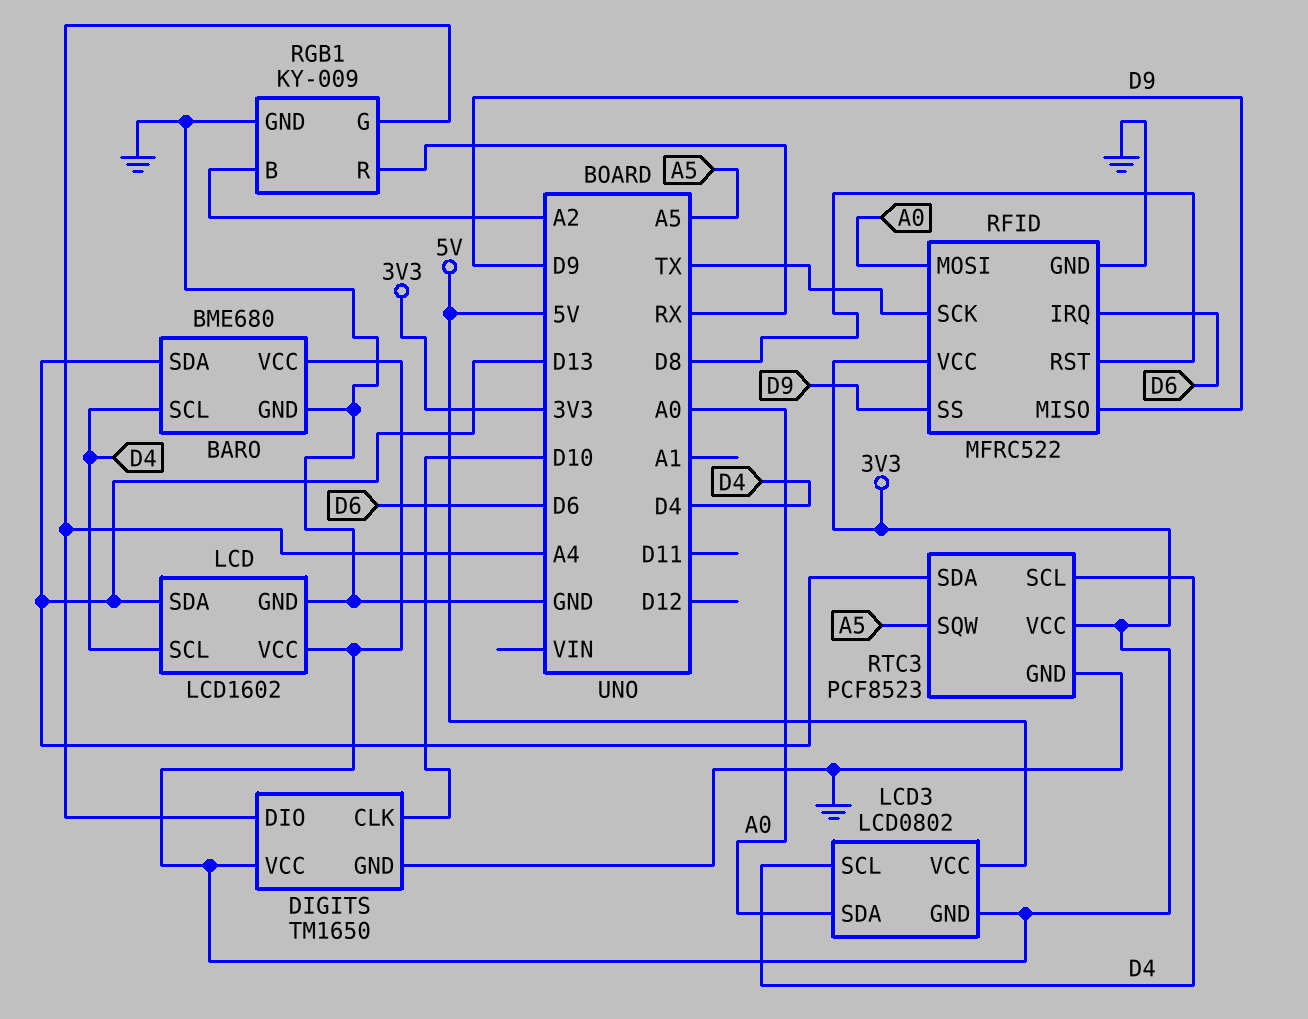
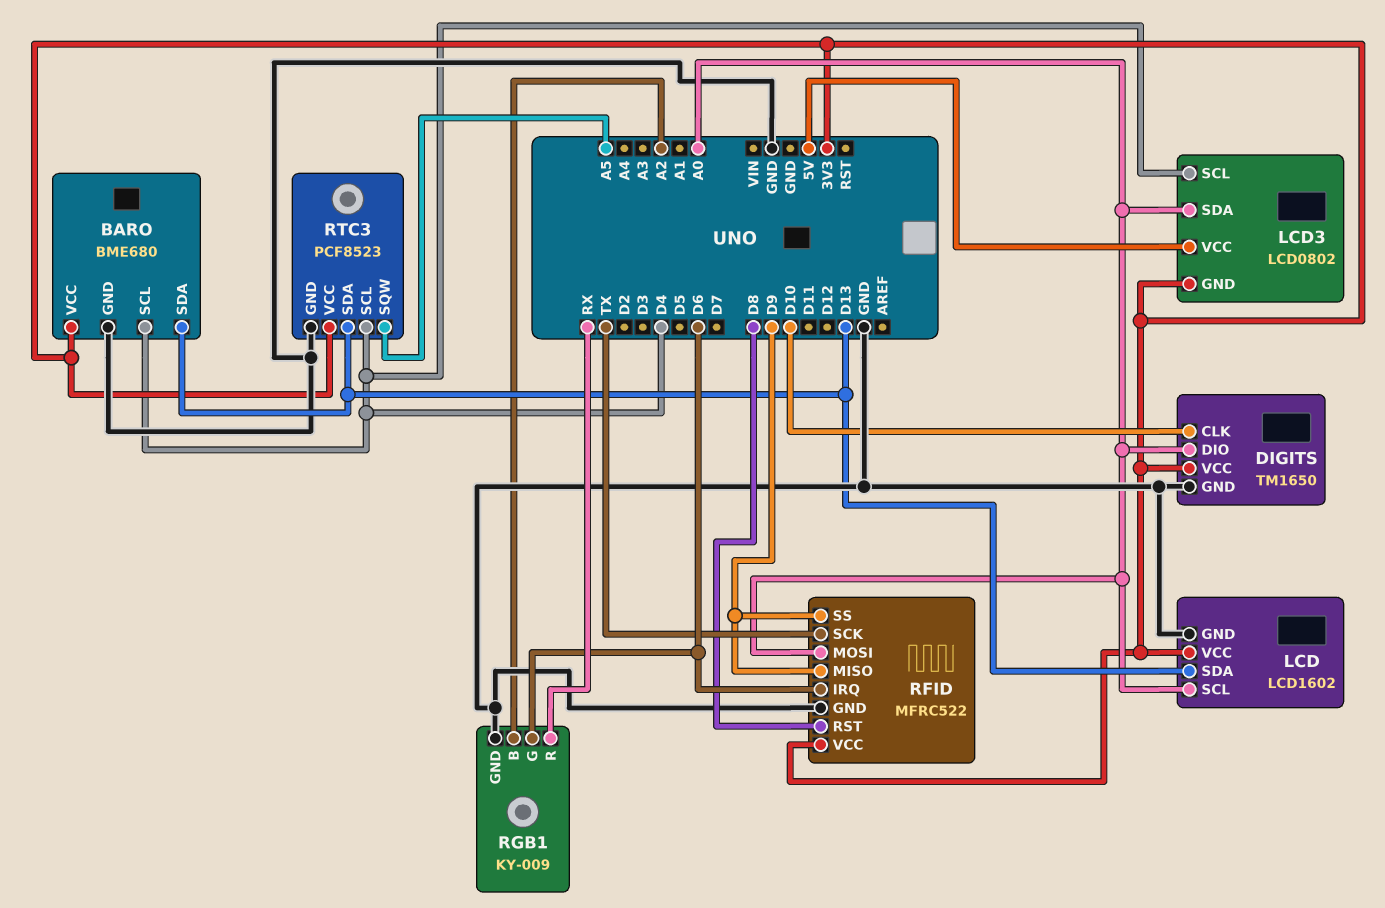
DIGITS pin DIO: A4 -> A0
LCD pin SCL: D4 -> A0
RGB1 pin G: A4 -> D6

